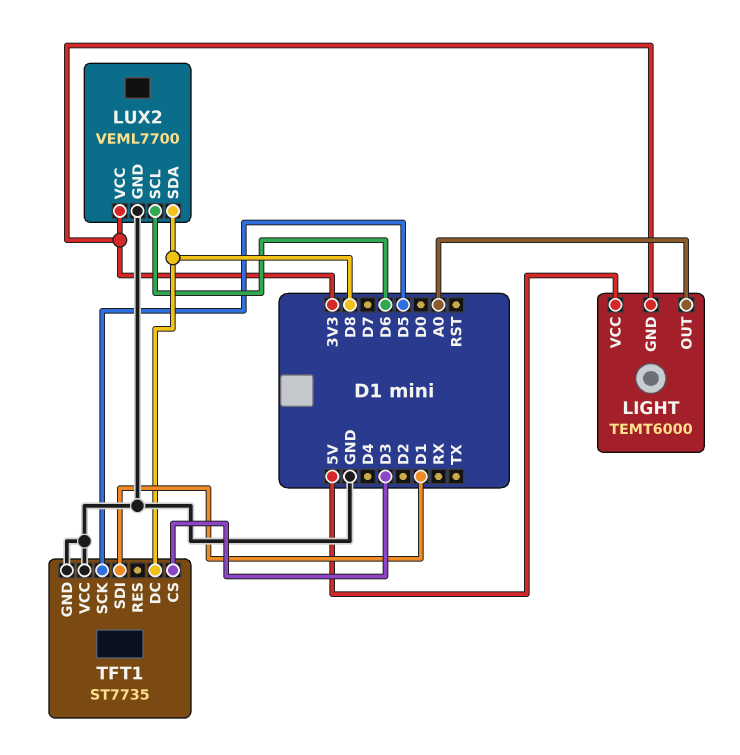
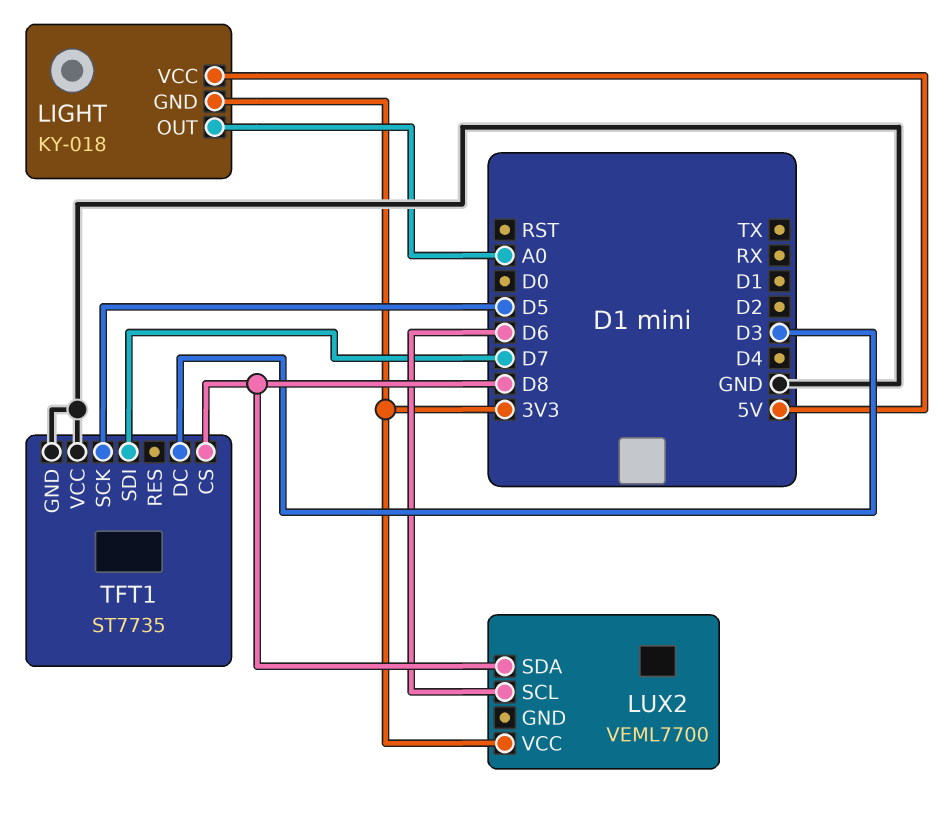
LIGHT: TEMT6000 -> KY-018
LUX2 pin GND: GND -> none
TFT1 pin CS: D3 -> D8
TFT1 pin DC: D8 -> D3
TFT1 pin SDI: D1 -> D7

